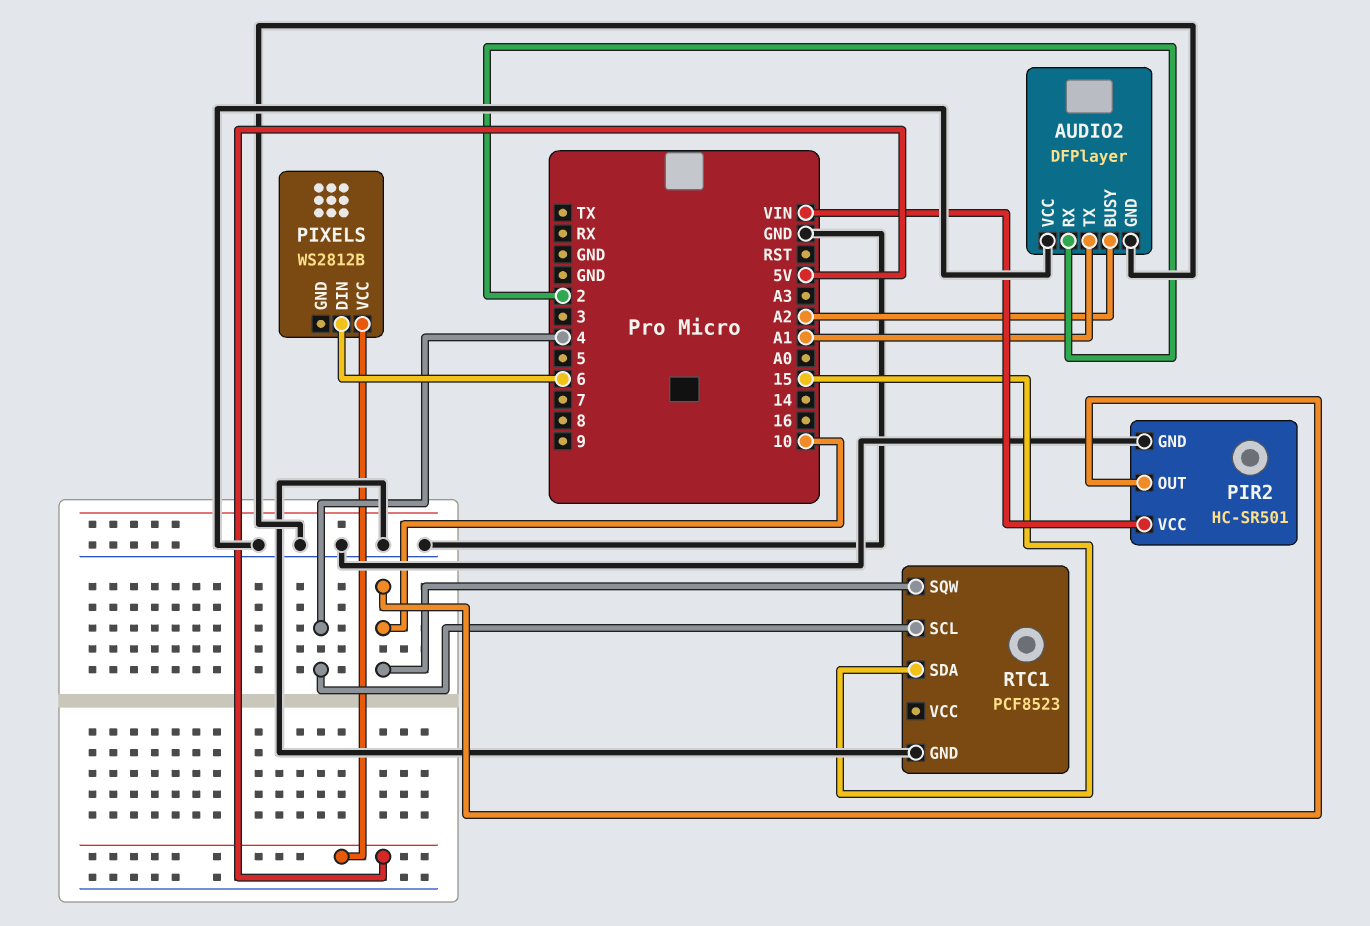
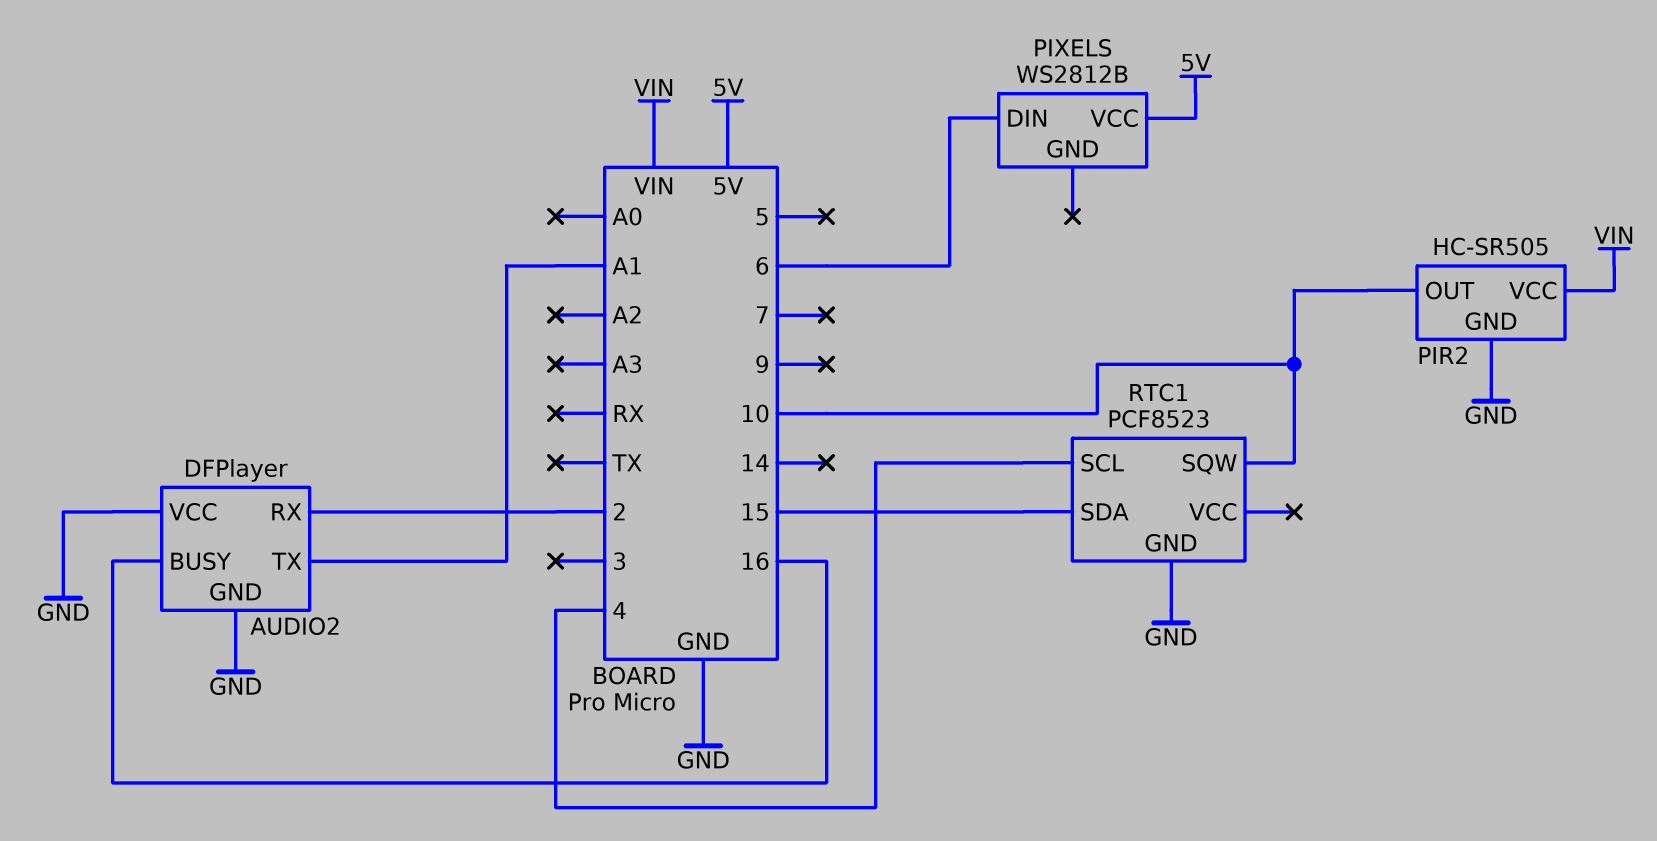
AUDIO2 pin BUSY: A2 -> 16
PIR2: HC-SR501 -> HC-SR505

